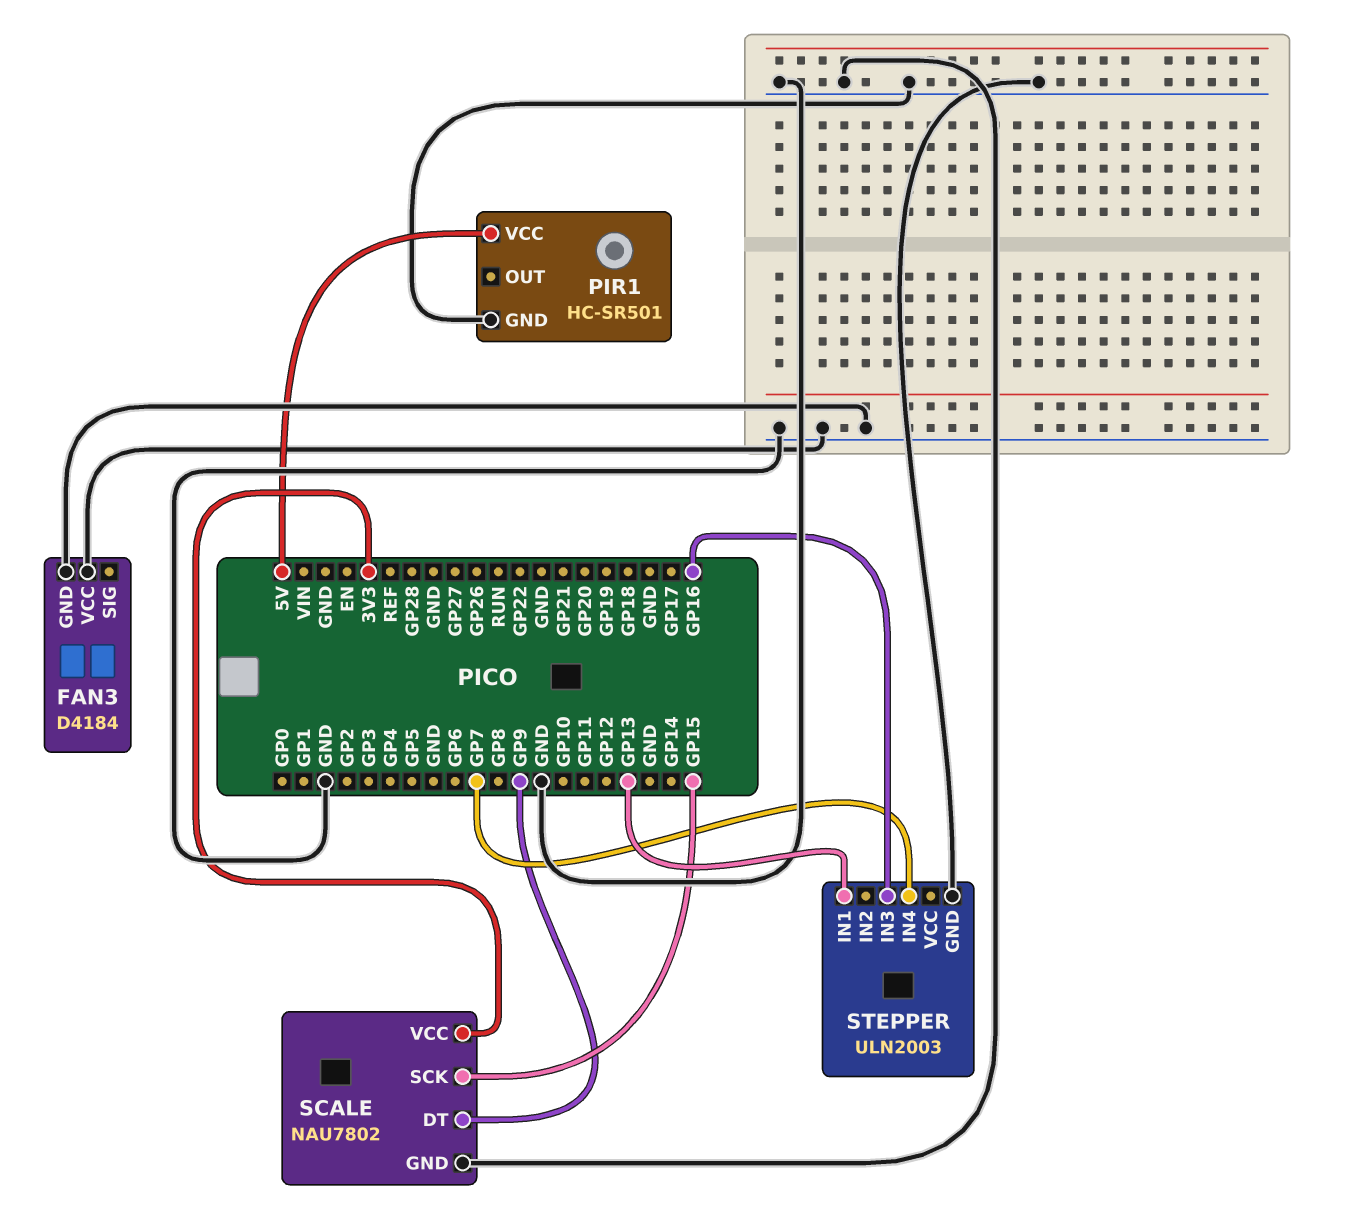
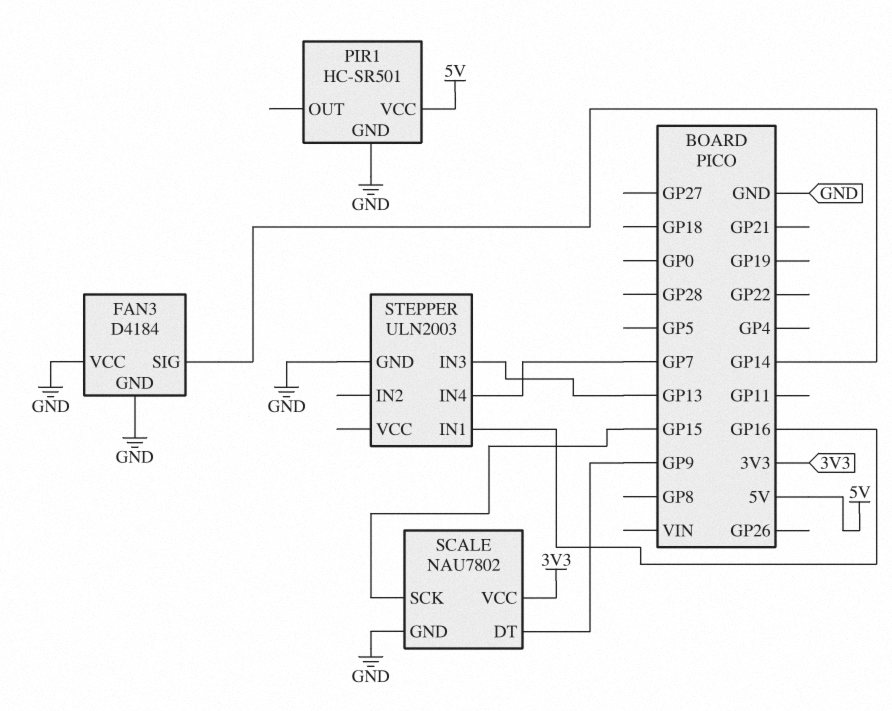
FAN3 pin SIG: none -> GP14
STEPPER pin IN1: GP13 -> GP16
STEPPER pin IN3: GP16 -> GP13

